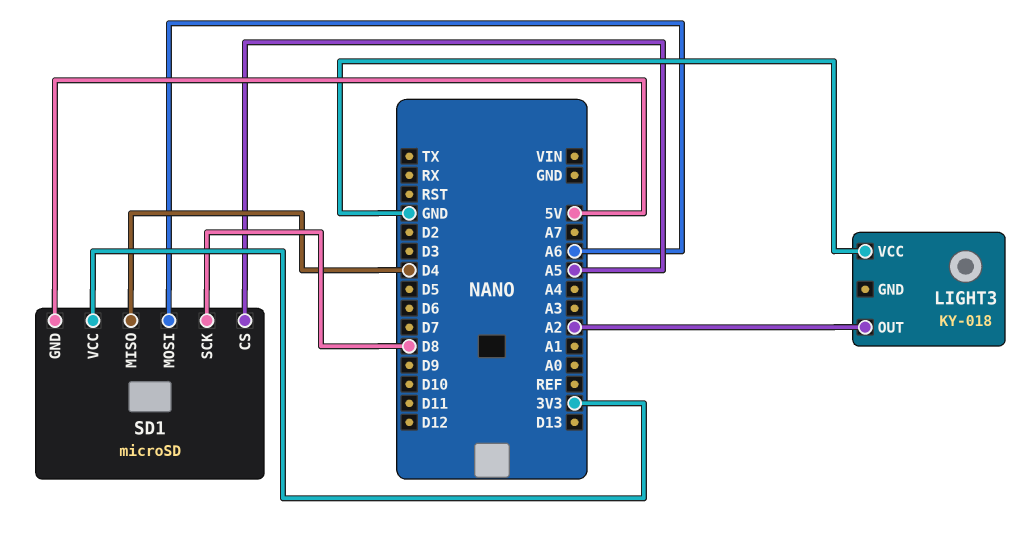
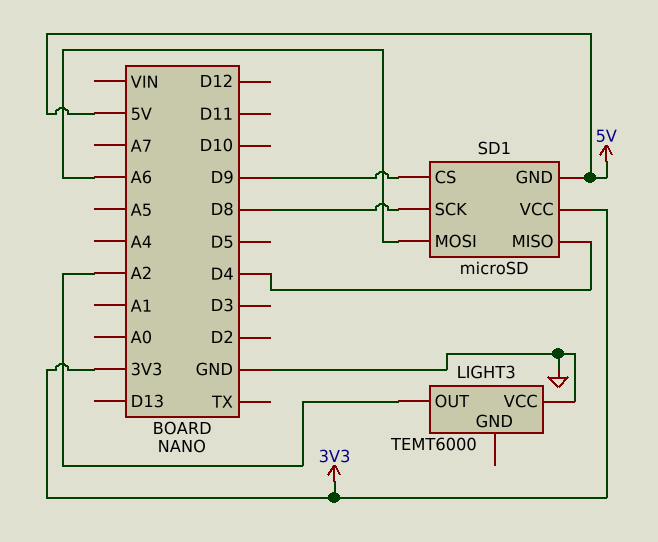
LIGHT3: KY-018 -> TEMT6000
SD1 pin CS: A5 -> D9

